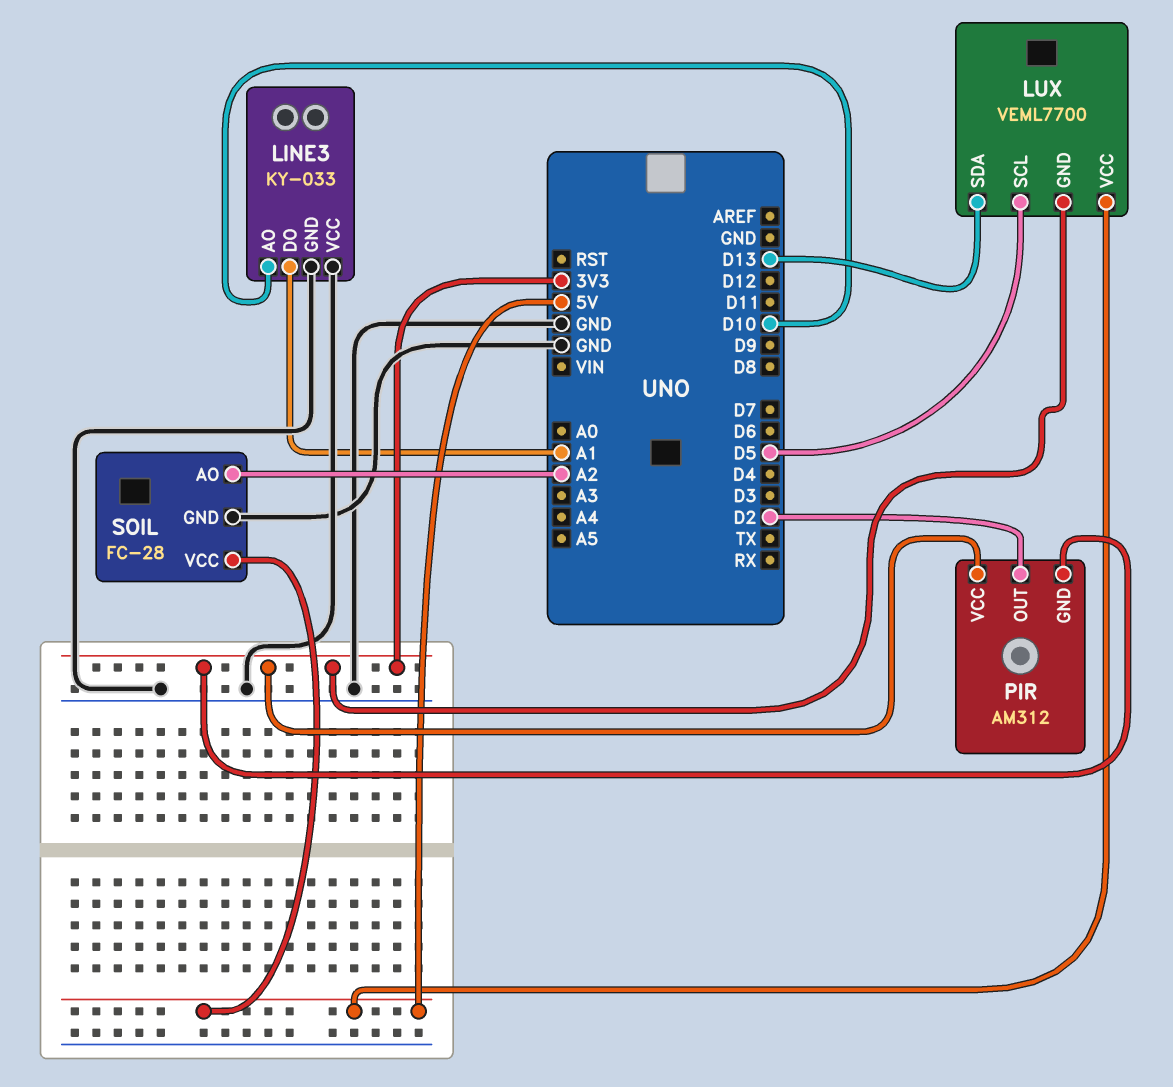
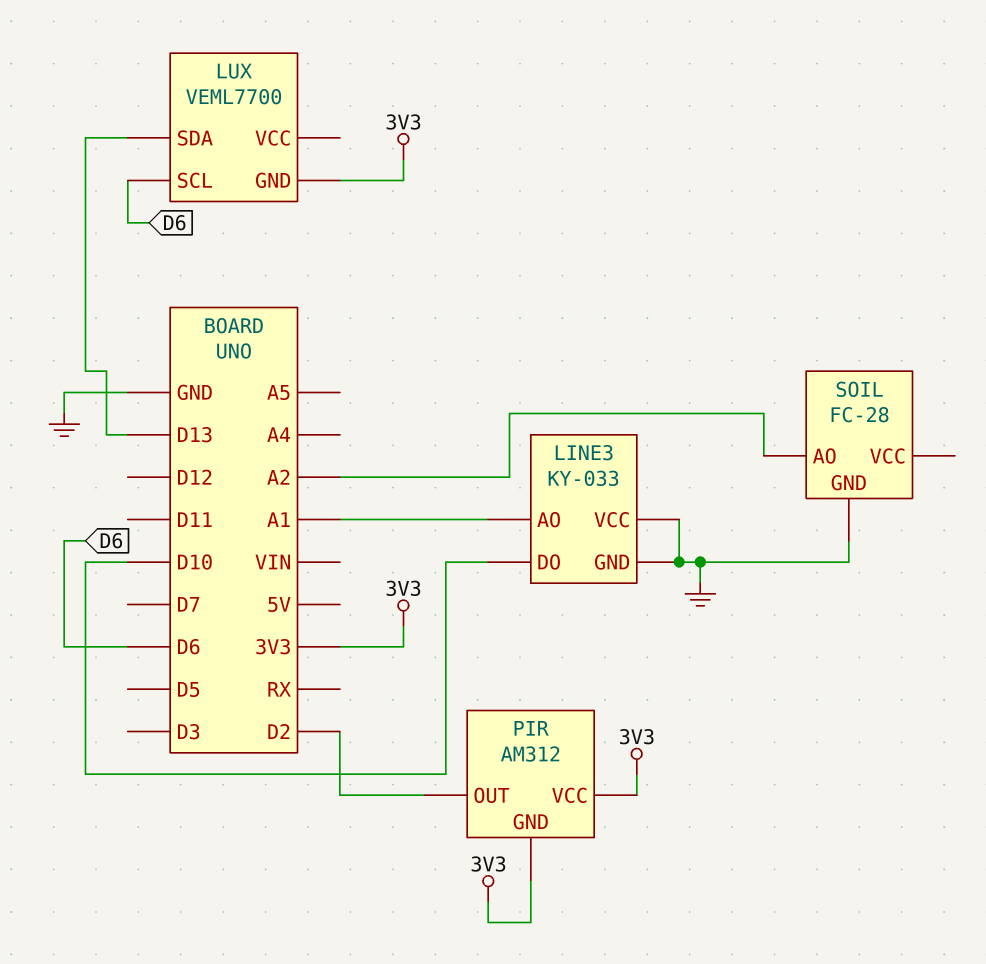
LINE3 pin AO: D10 -> A1
LINE3 pin DO: A1 -> D10
LUX pin SCL: D5 -> D6
LUX pin VCC: 5V -> none
SOIL pin VCC: 5V -> none

